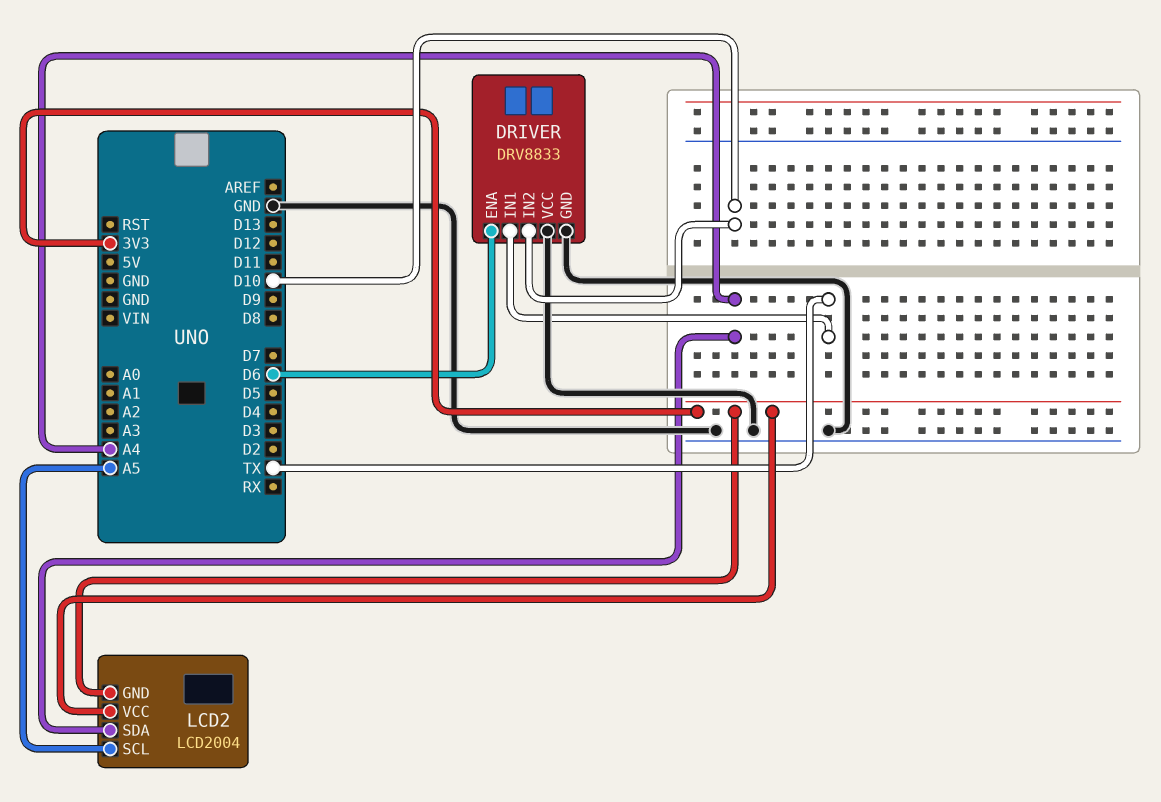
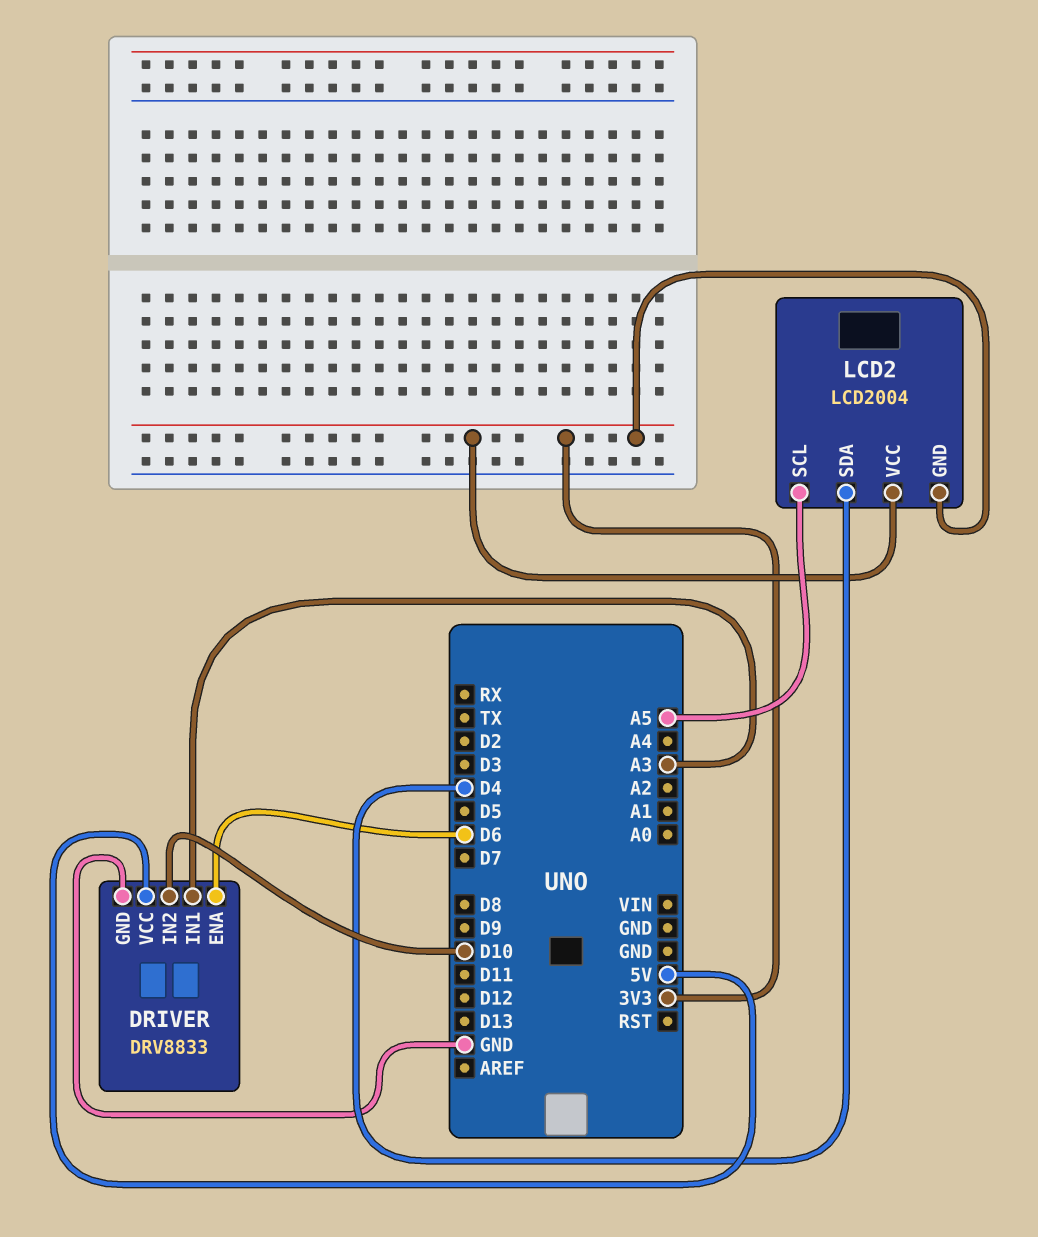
DRIVER pin IN1: TX -> A3
DRIVER pin VCC: GND -> 5V
LCD2 pin SDA: A4 -> D4

